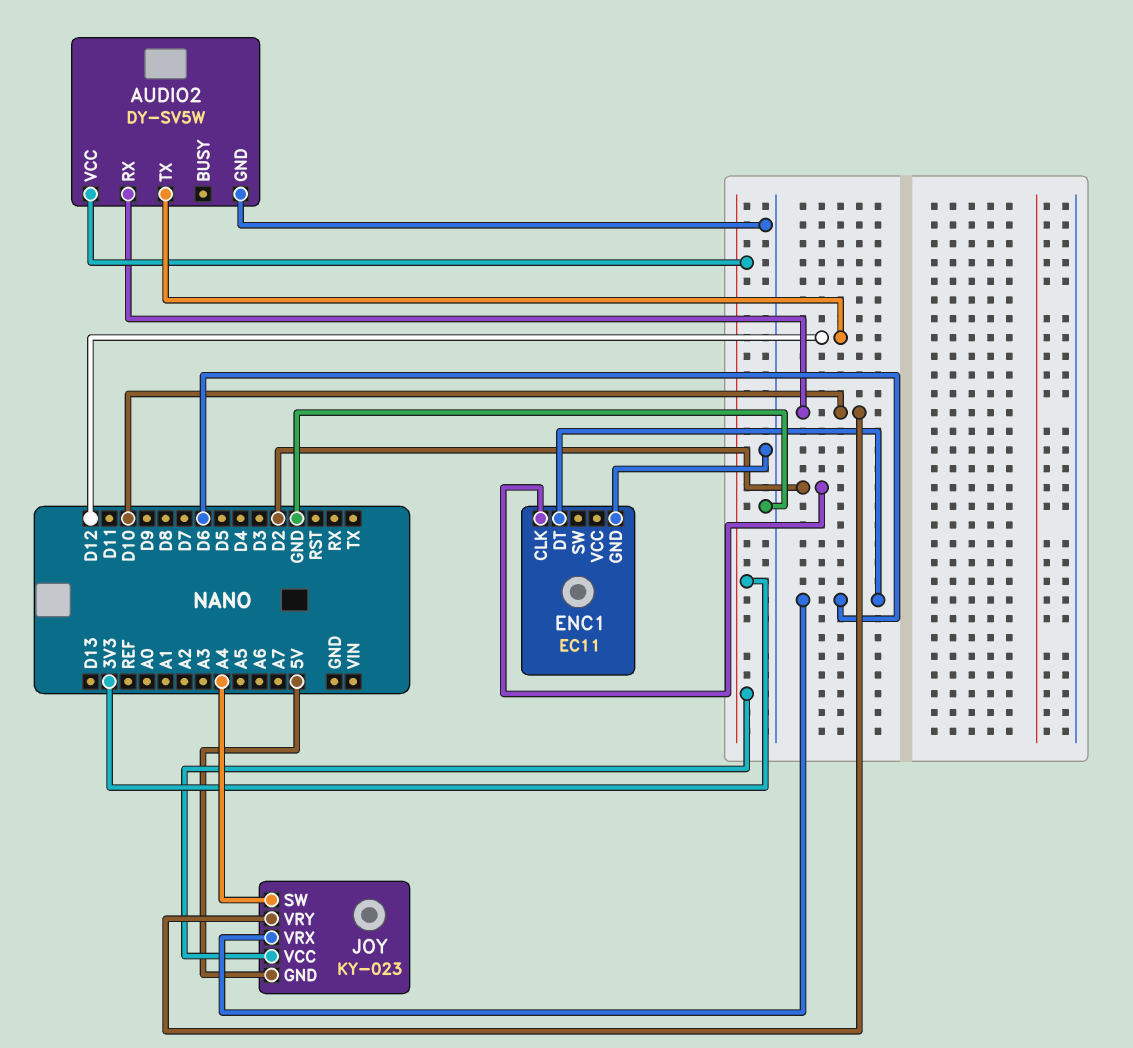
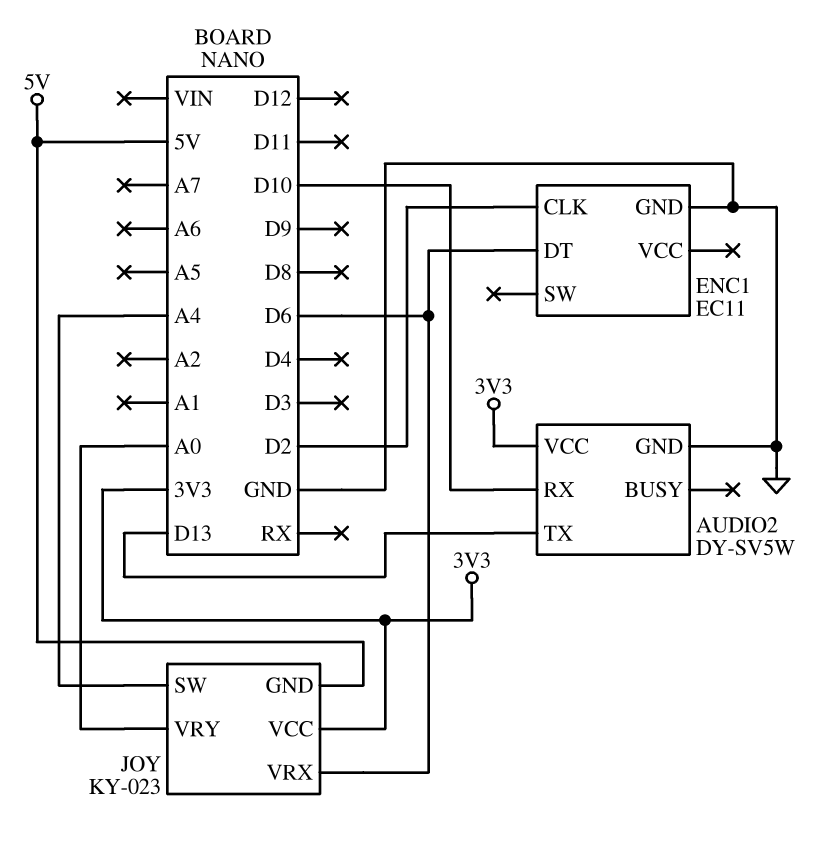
AUDIO2 pin TX: D12 -> D13
JOY pin VRY: D10 -> A0

